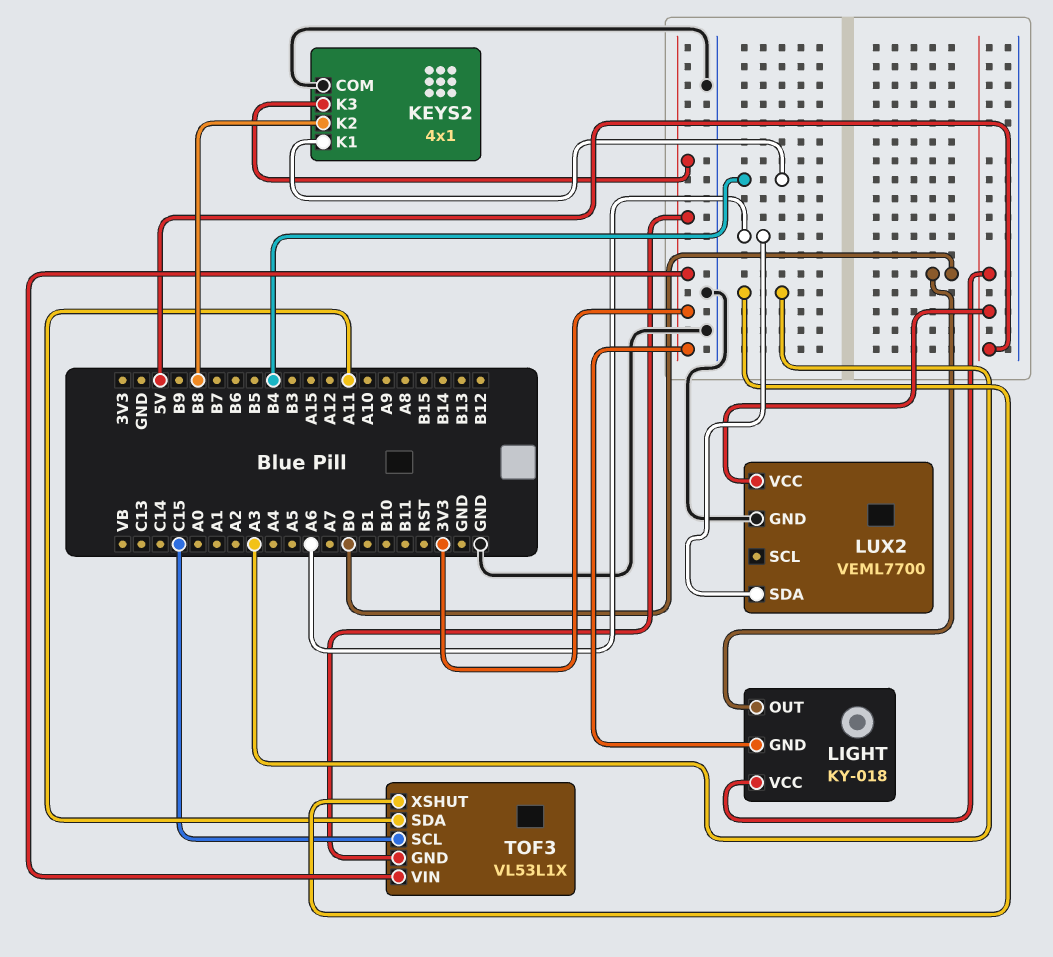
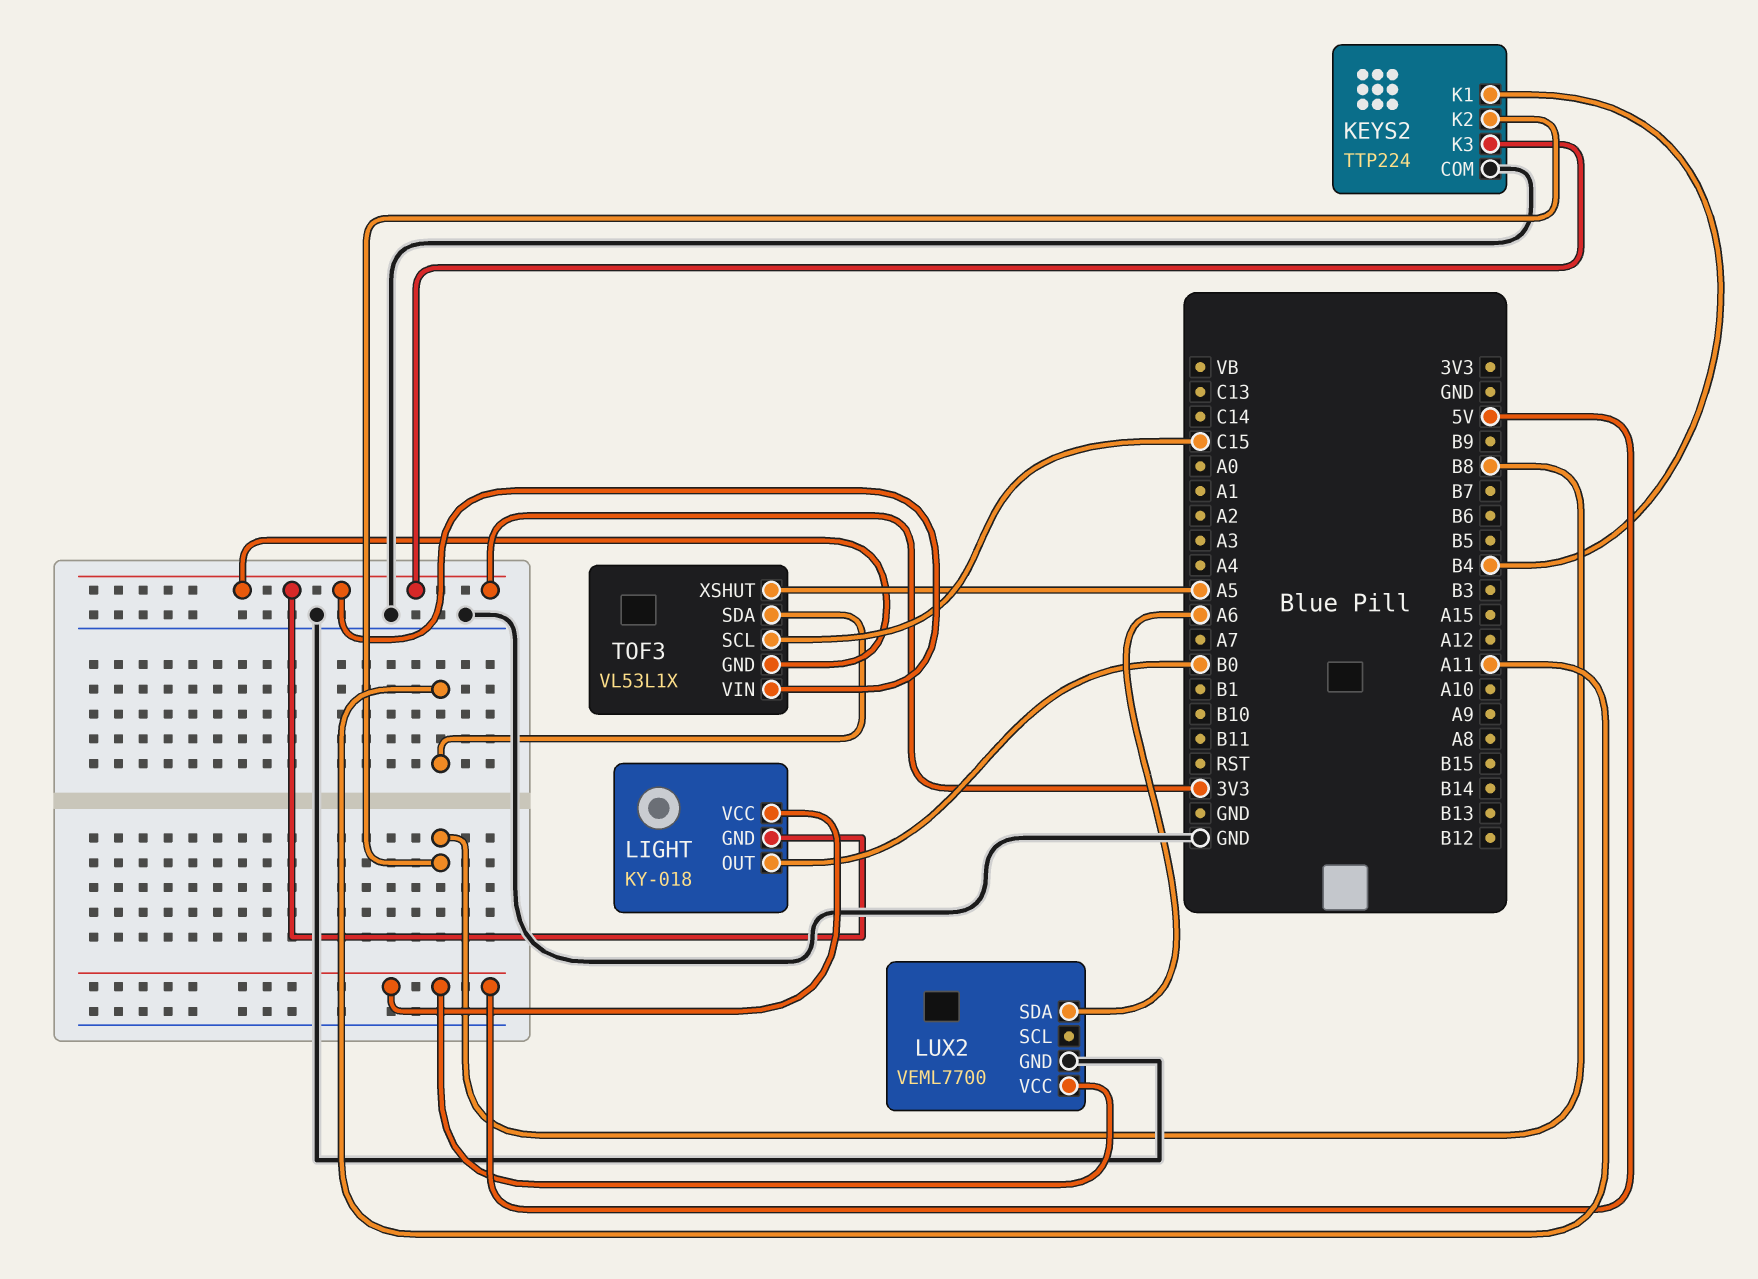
KEYS2: 4x1 -> TTP224
TOF3 pin XSHUT: A3 -> A5

